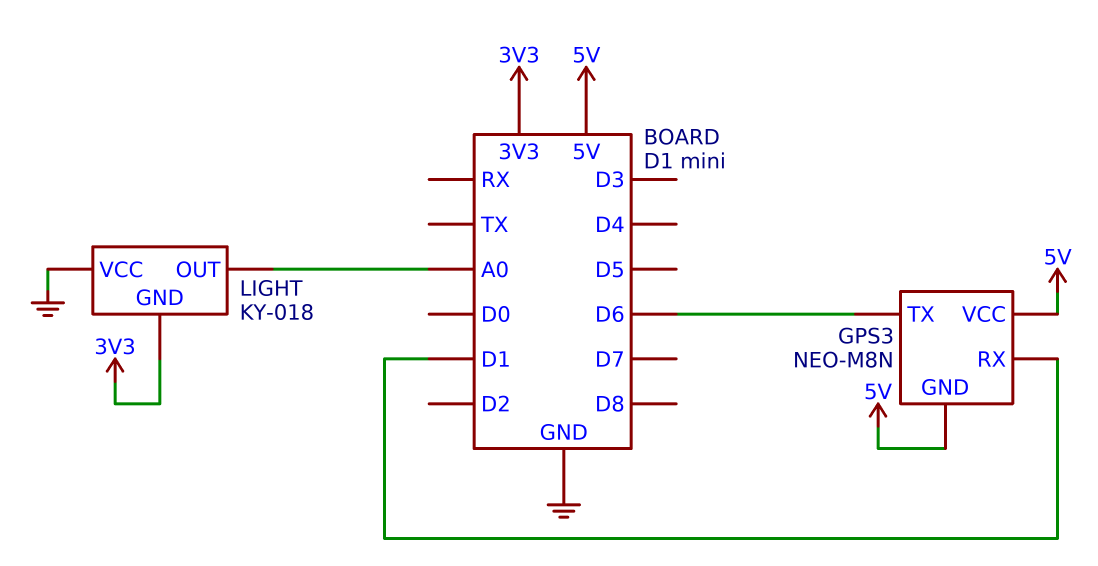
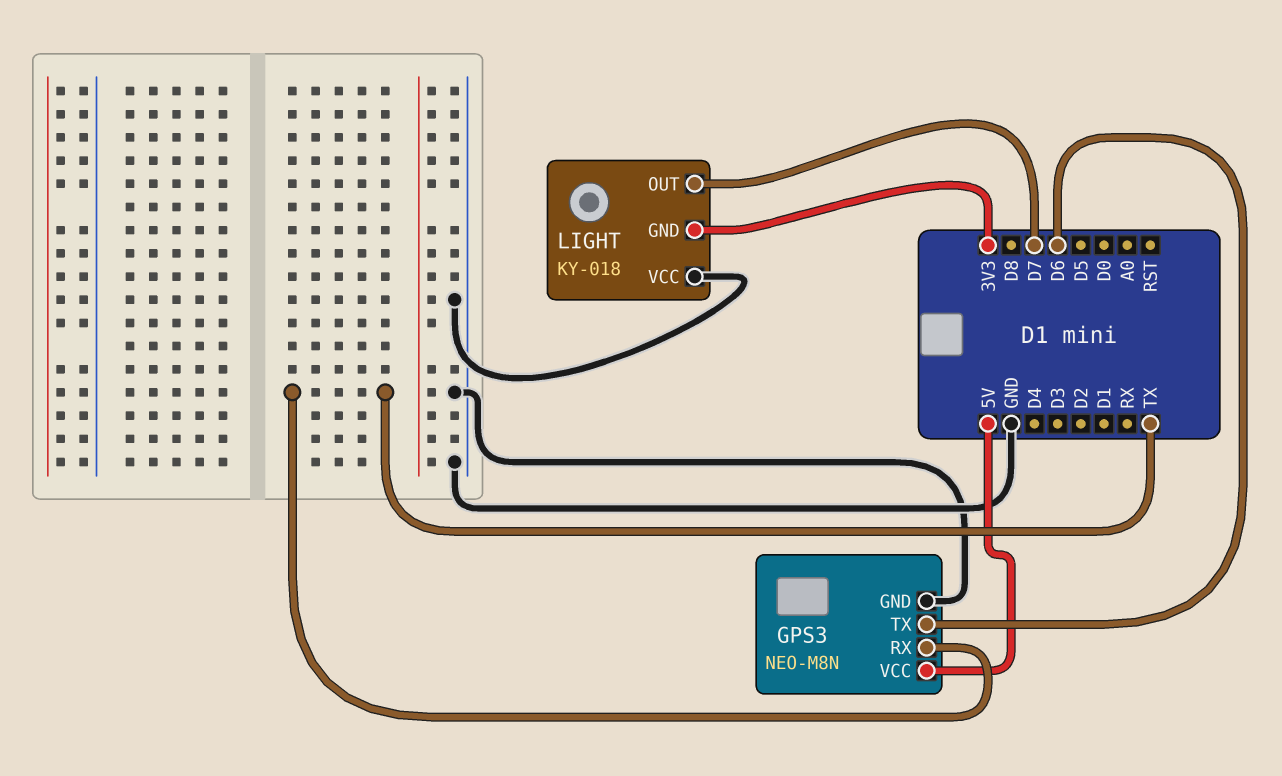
GPS3 pin GND: 5V -> GND
GPS3 pin RX: D1 -> TX
LIGHT pin OUT: A0 -> D7

